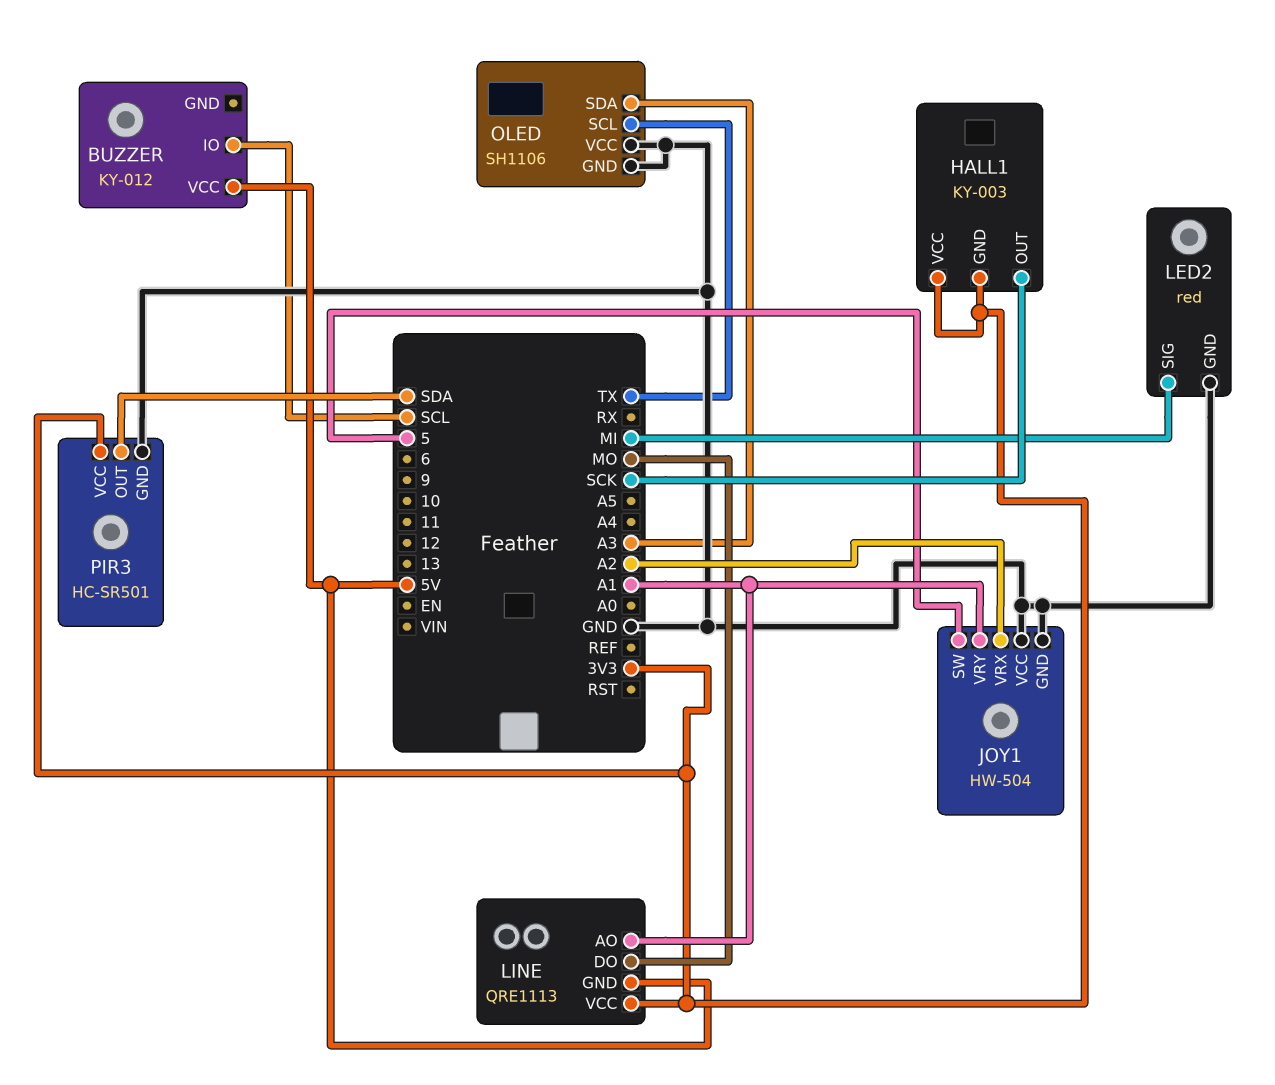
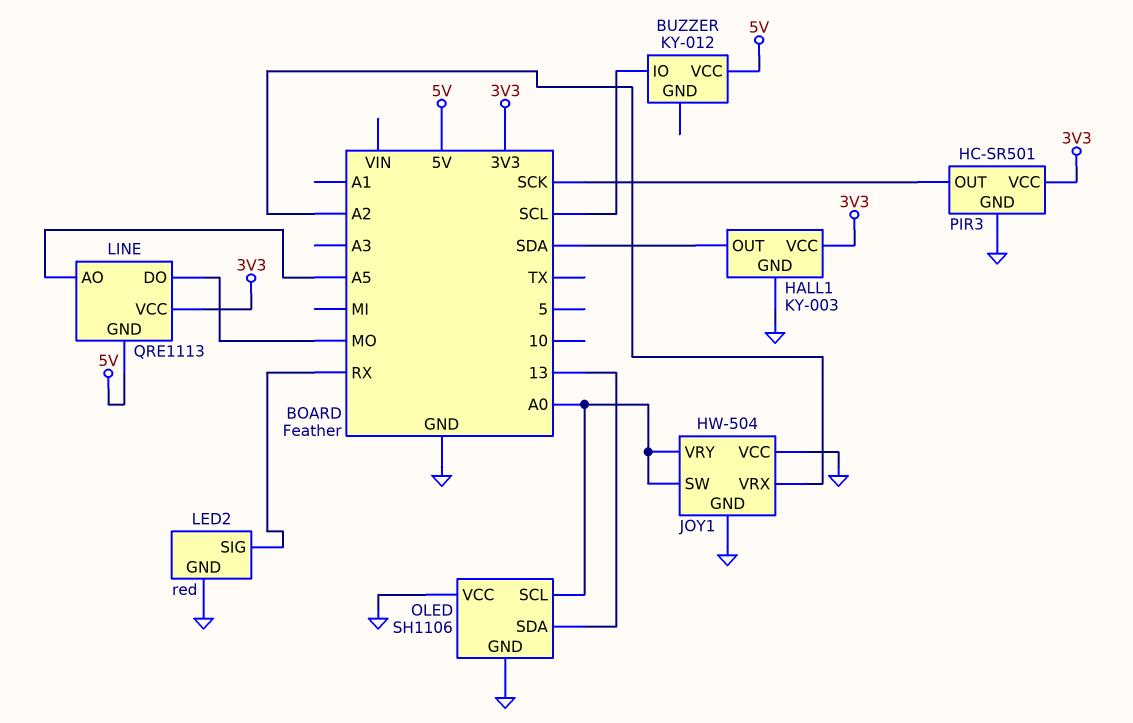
HALL1 pin GND: 3V3 -> GND
HALL1 pin OUT: SCK -> SDA
JOY1 pin SW: 5 -> A0
JOY1 pin VRY: A1 -> A0
LED2 pin SIG: MI -> RX
LINE pin AO: A1 -> A5
OLED pin SCL: TX -> A0
OLED pin SDA: A3 -> 13
PIR3 pin OUT: SDA -> SCK

